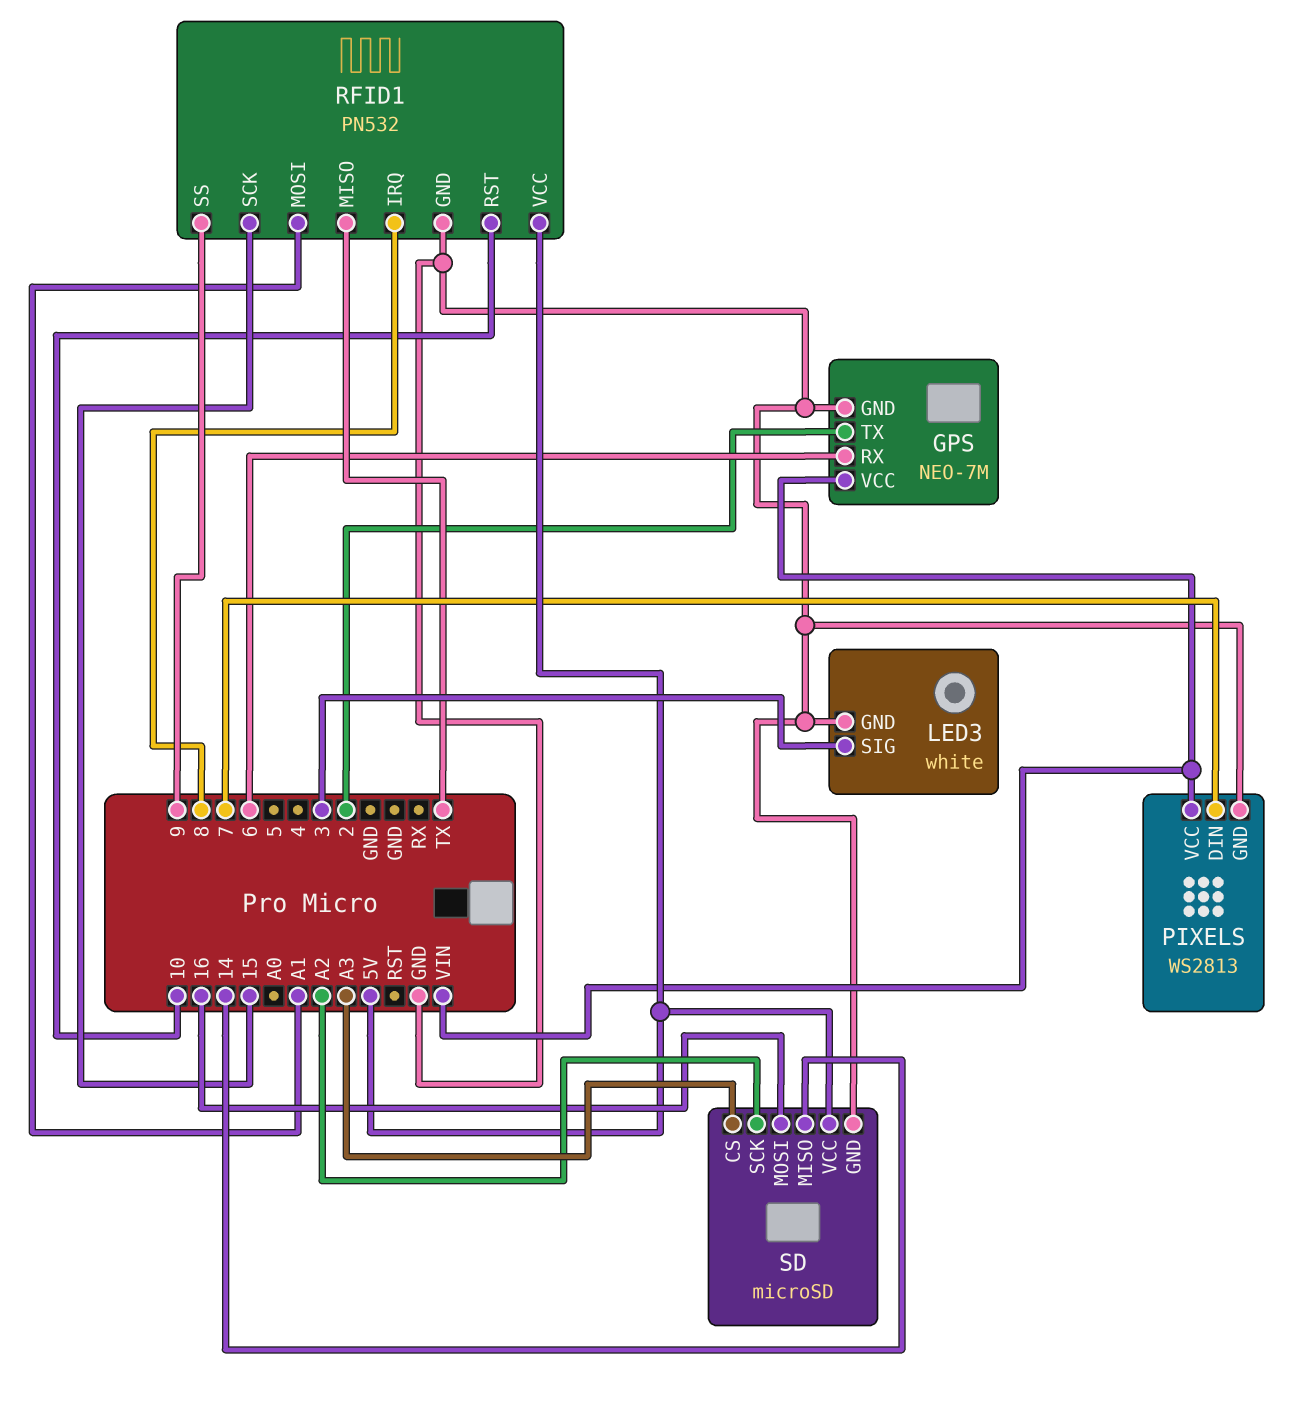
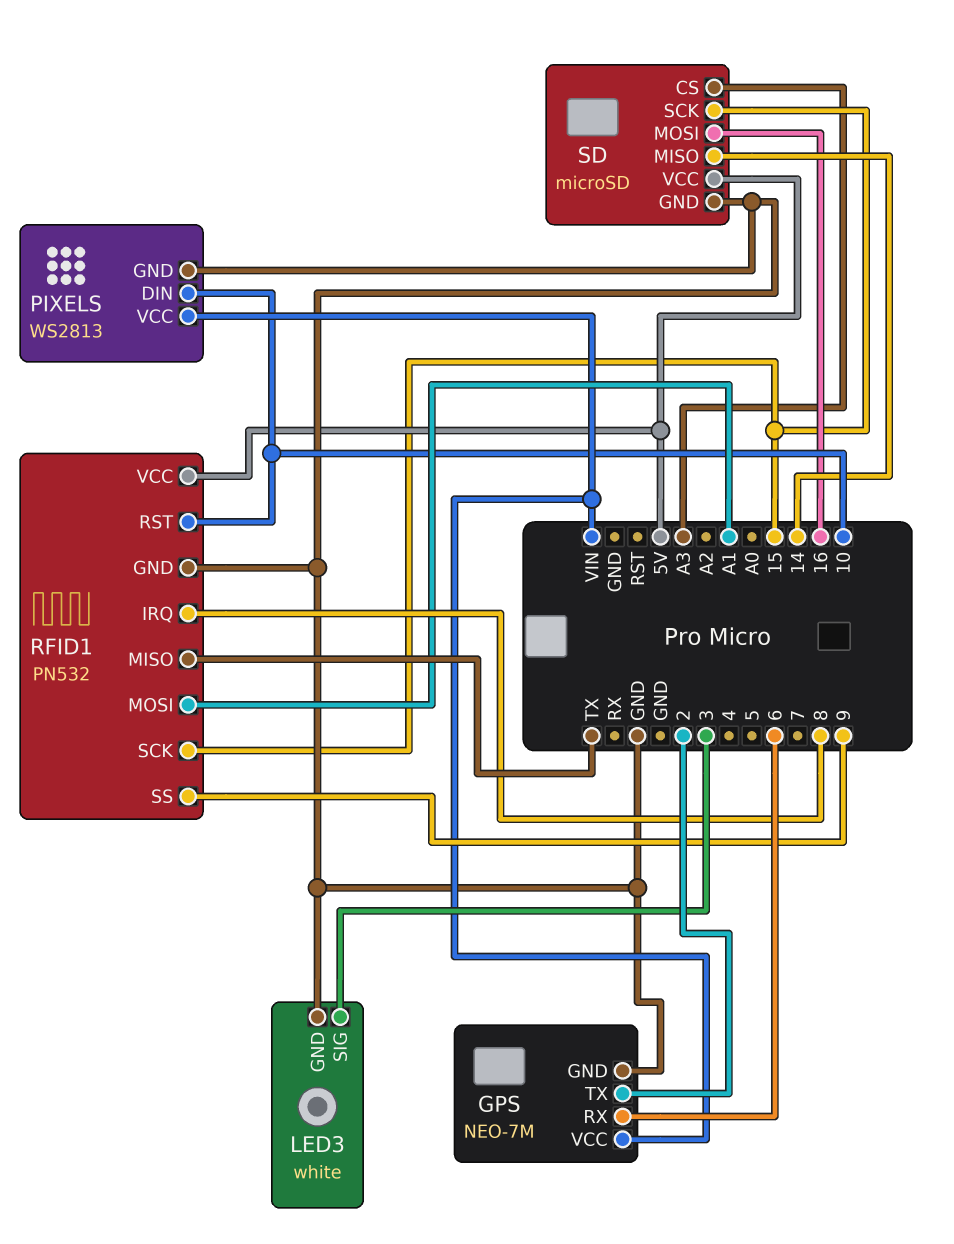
PIXELS pin DIN: 7 -> 10
SD pin SCK: A2 -> 15

